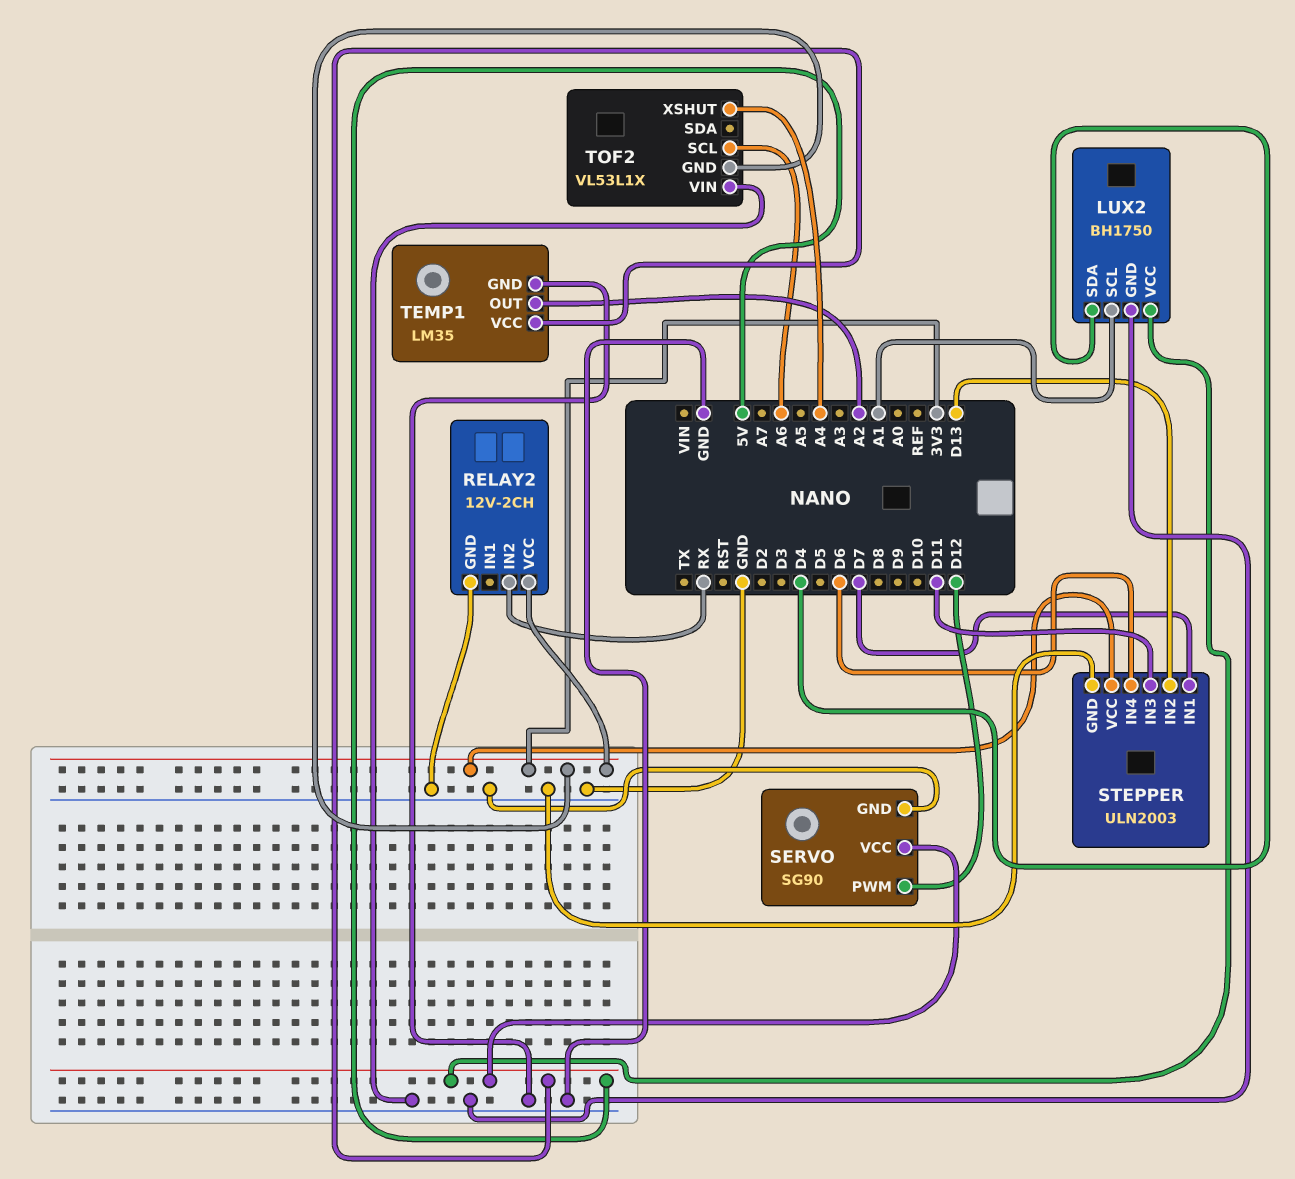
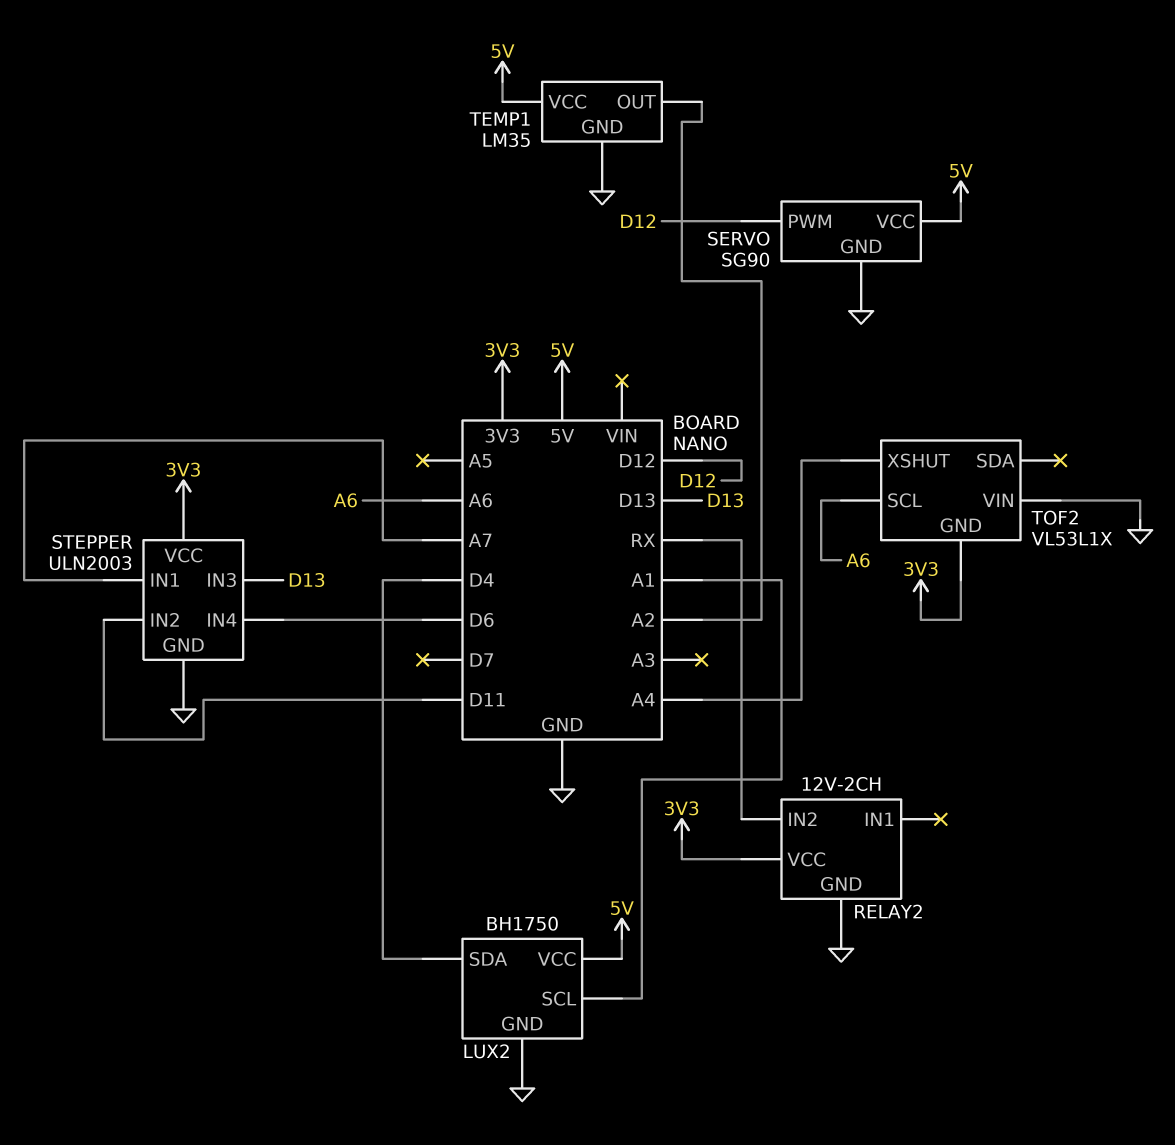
STEPPER pin IN1: D7 -> A7
STEPPER pin IN2: D13 -> D11
STEPPER pin IN3: D11 -> D13

